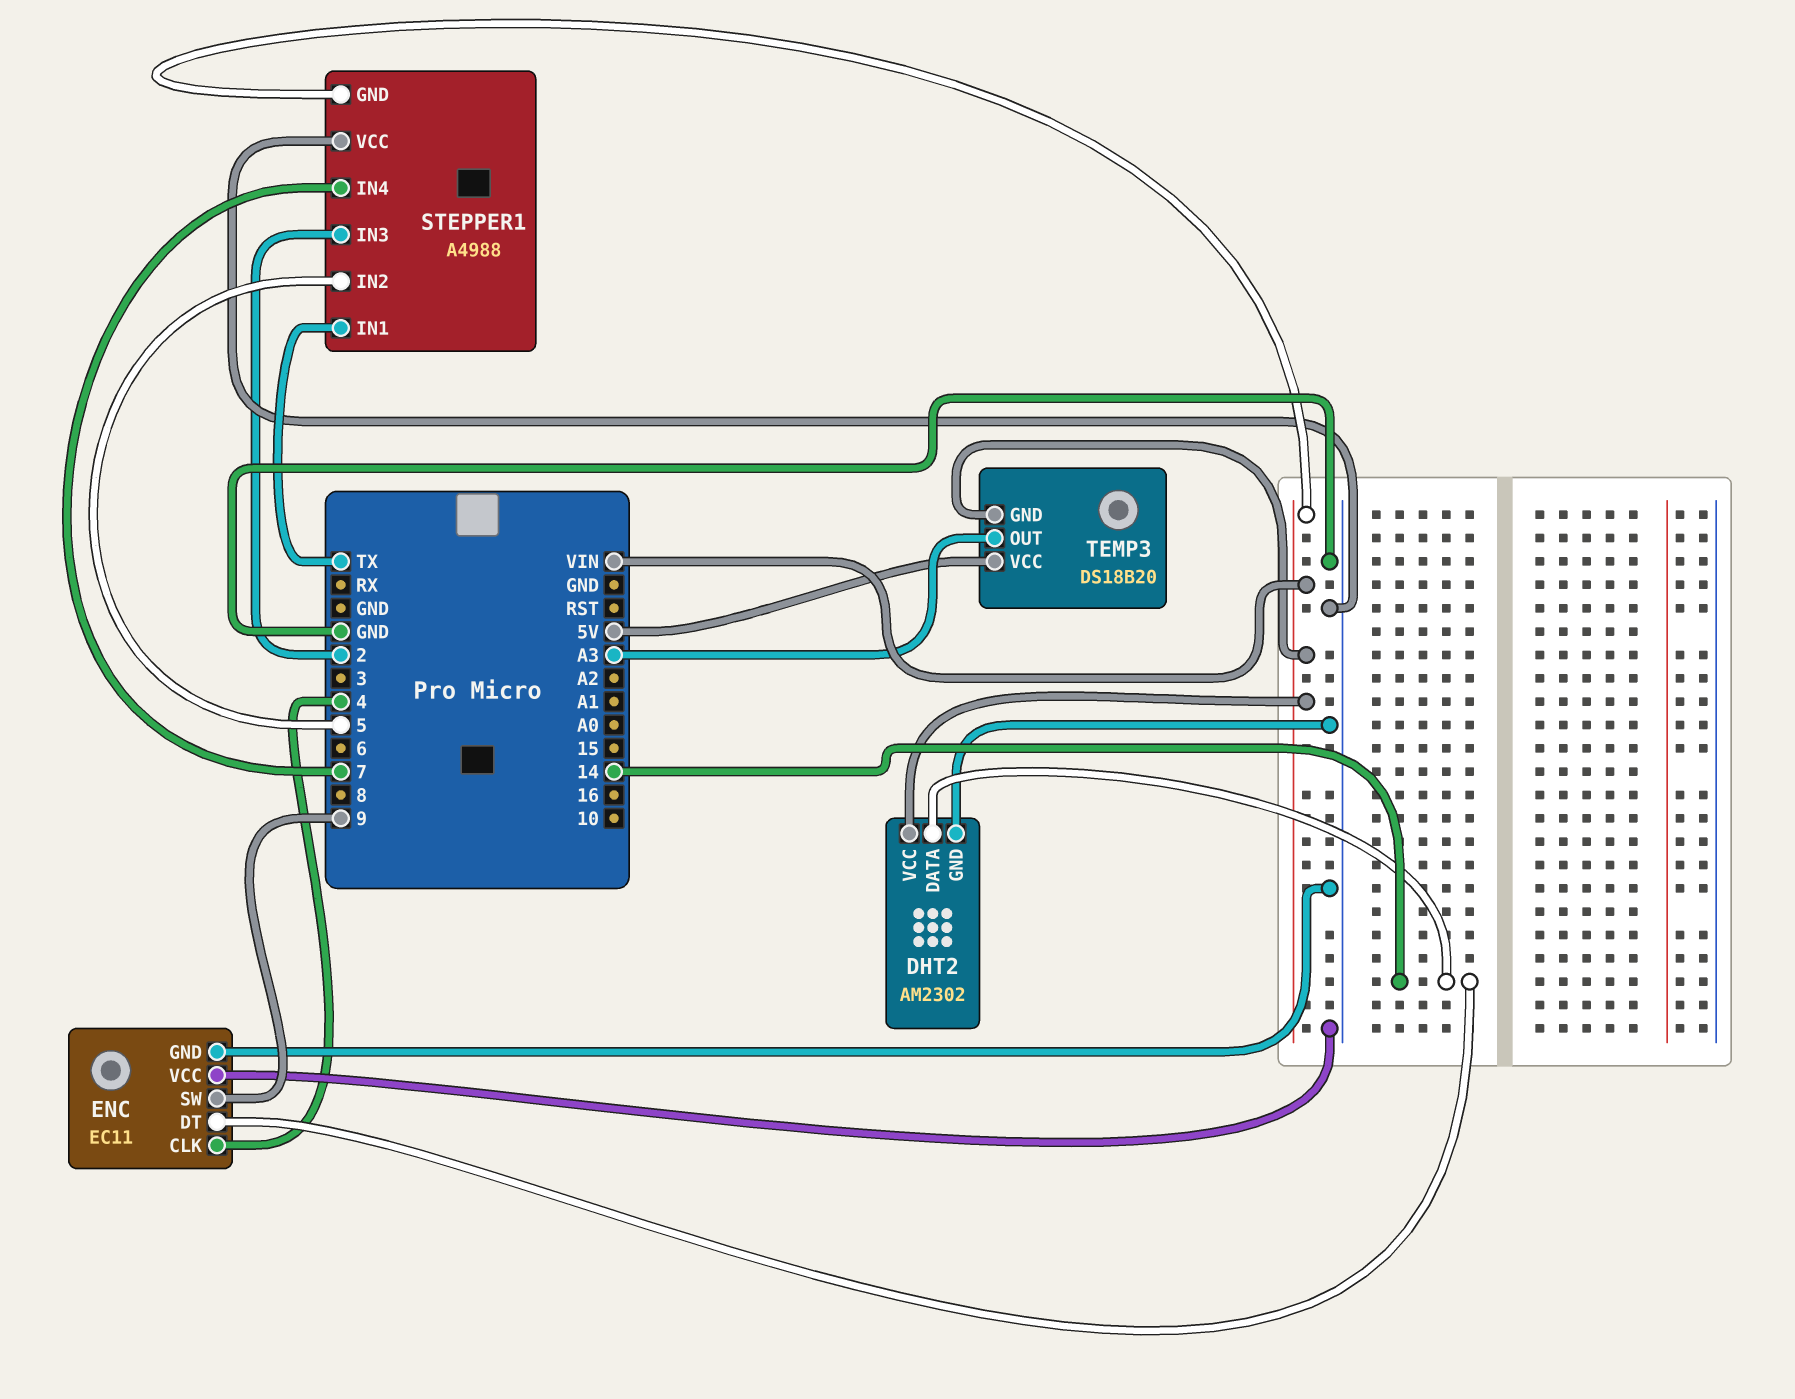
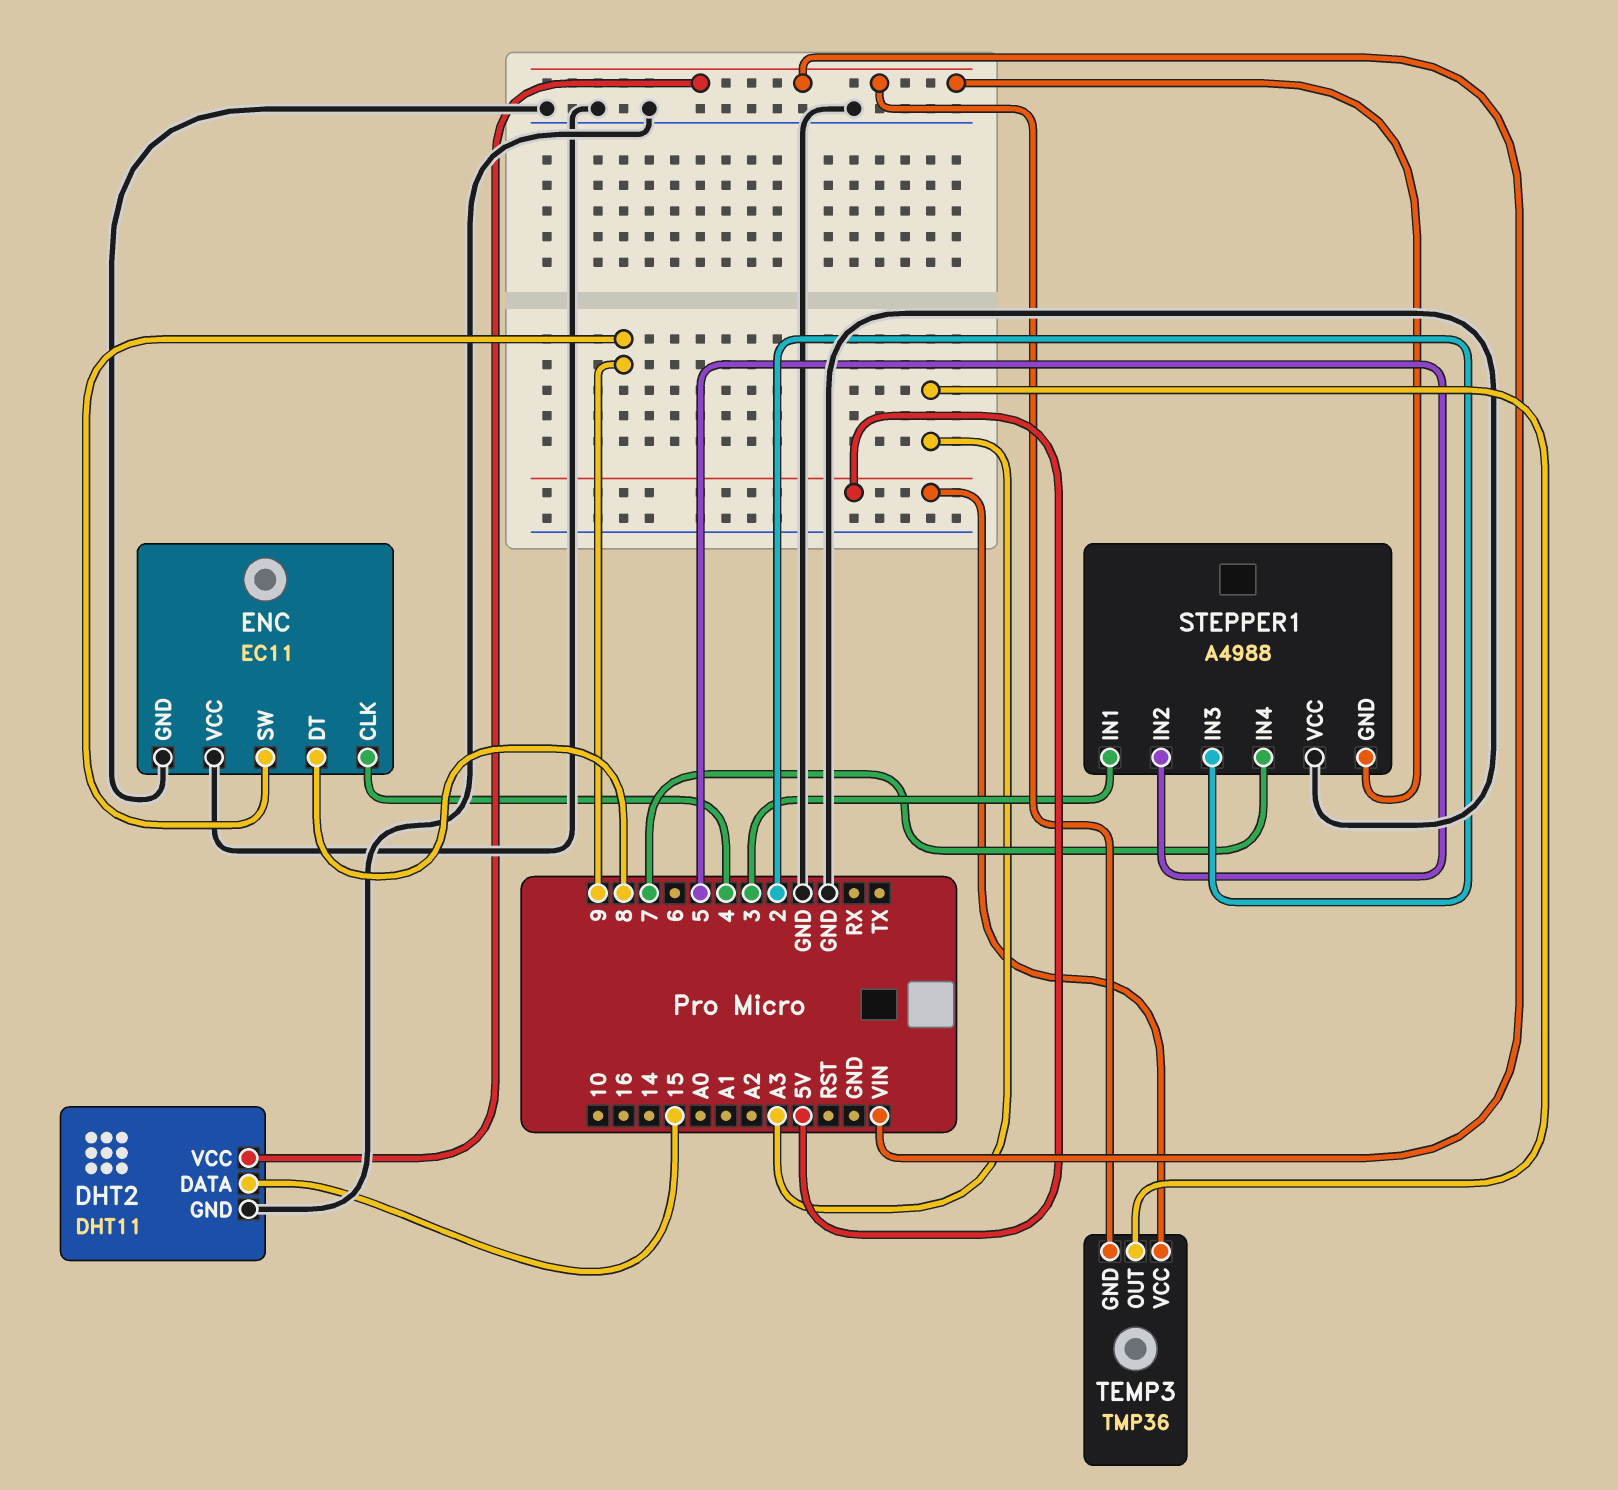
DHT2: AM2302 -> DHT11
DHT2 pin DATA: 14 -> 15
ENC pin DT: 14 -> 8
STEPPER1 pin IN1: TX -> 3
TEMP3: DS18B20 -> TMP36

